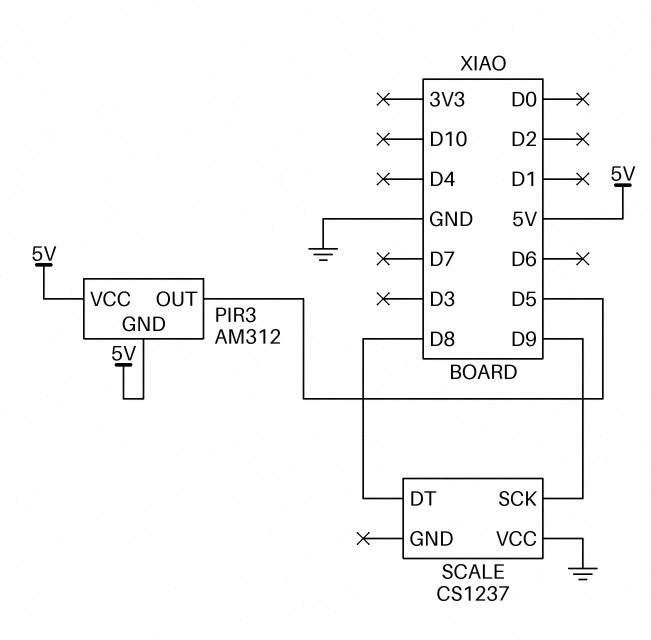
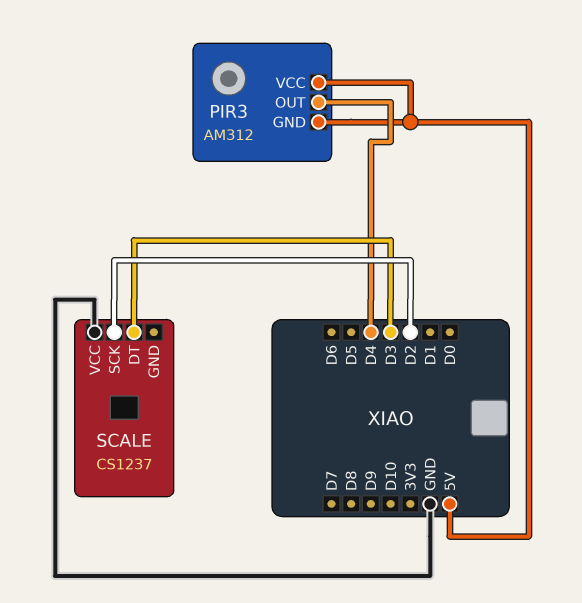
PIR3 pin OUT: D5 -> D4
SCALE pin DT: D8 -> D3
SCALE pin SCK: D9 -> D2

